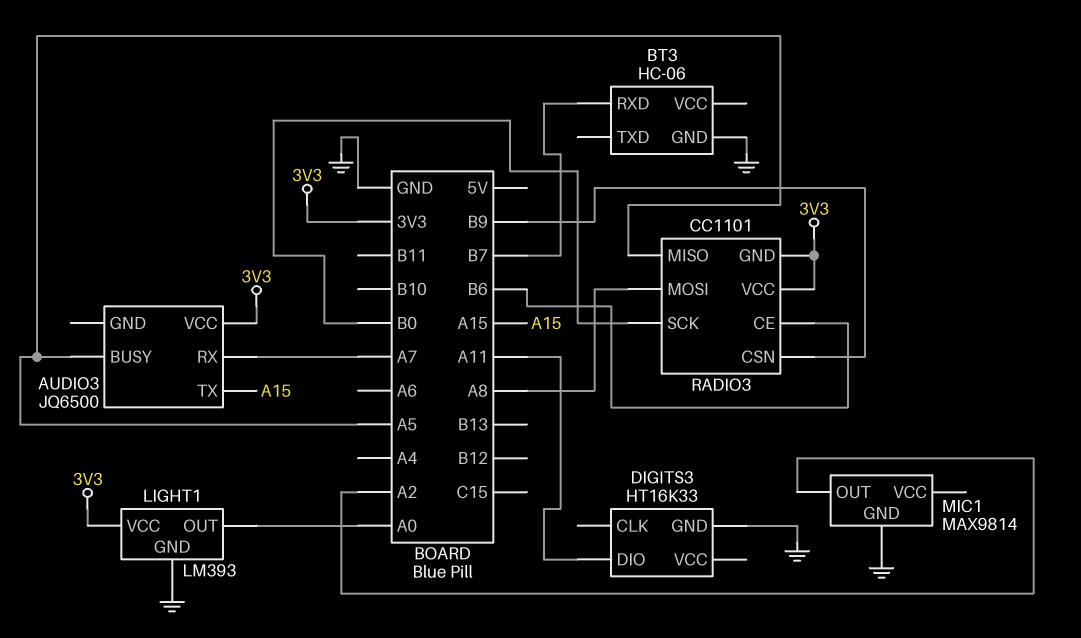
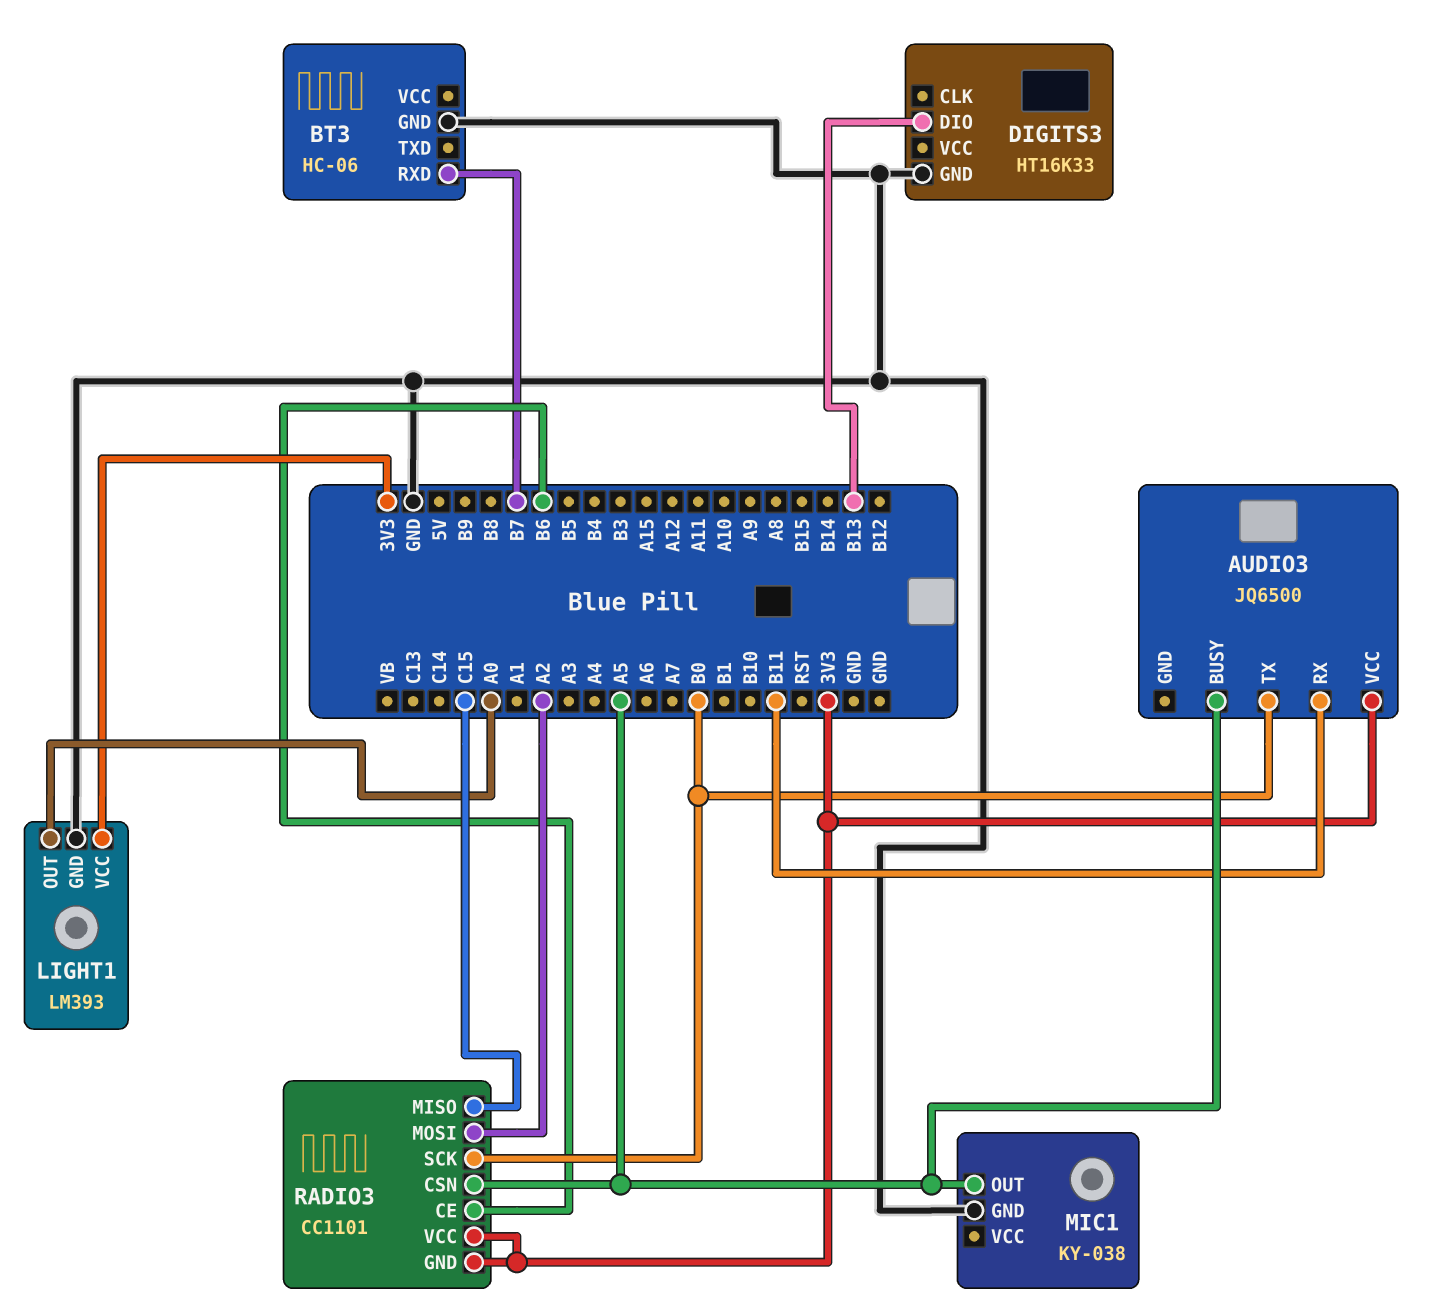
AUDIO3 pin RX: A7 -> B11
AUDIO3 pin TX: A15 -> B0
DIGITS3 pin DIO: A11 -> B13
MIC1: MAX9814 -> KY-038
MIC1 pin OUT: A2 -> A5
RADIO3 pin CSN: B9 -> A5
RADIO3 pin MISO: A5 -> C15
RADIO3 pin MOSI: A8 -> A2

